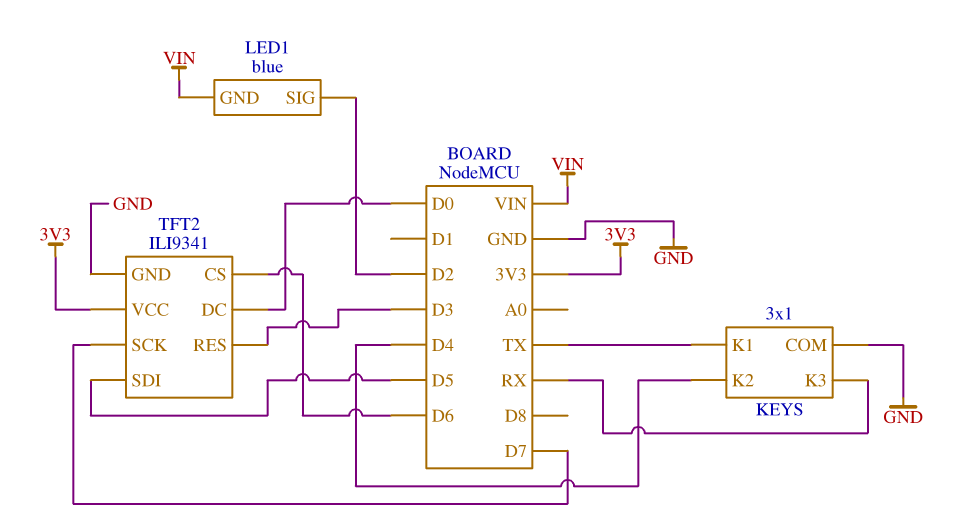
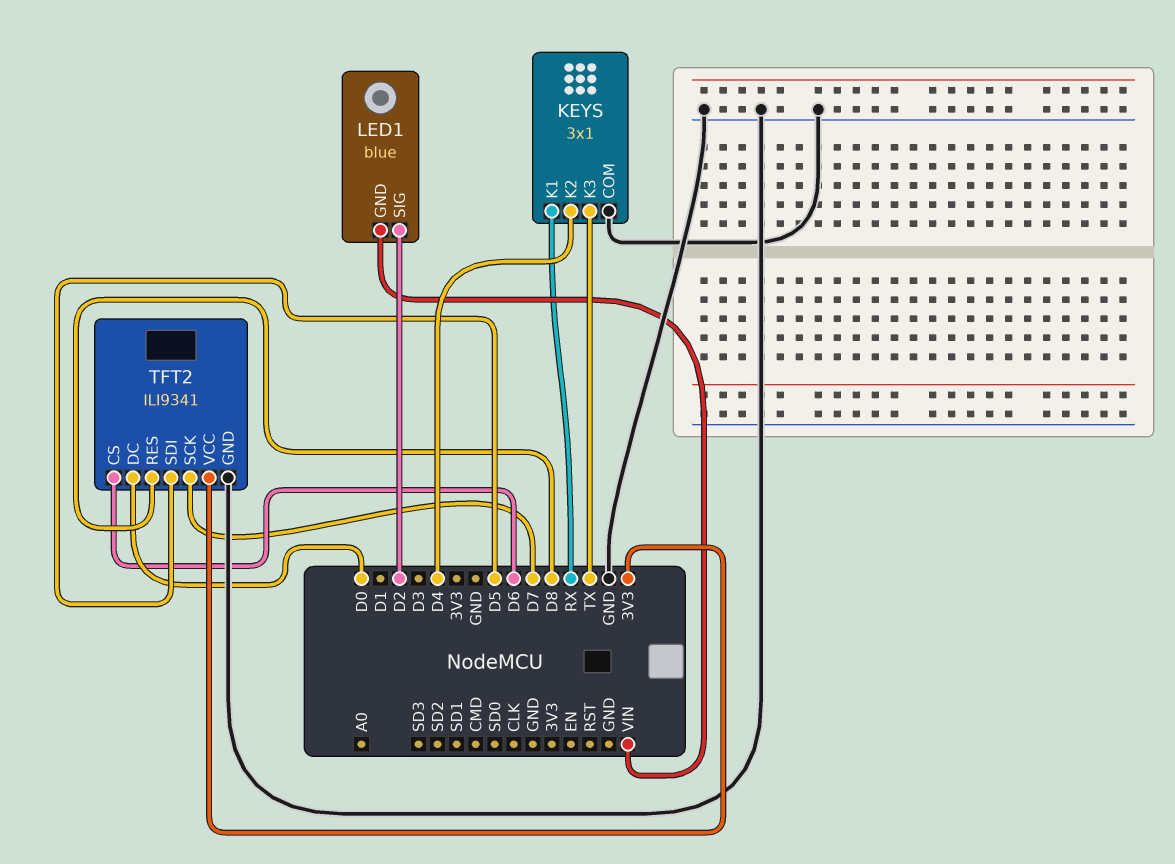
KEYS pin K1: TX -> RX
KEYS pin K3: RX -> TX
TFT2 pin RES: D3 -> D8

